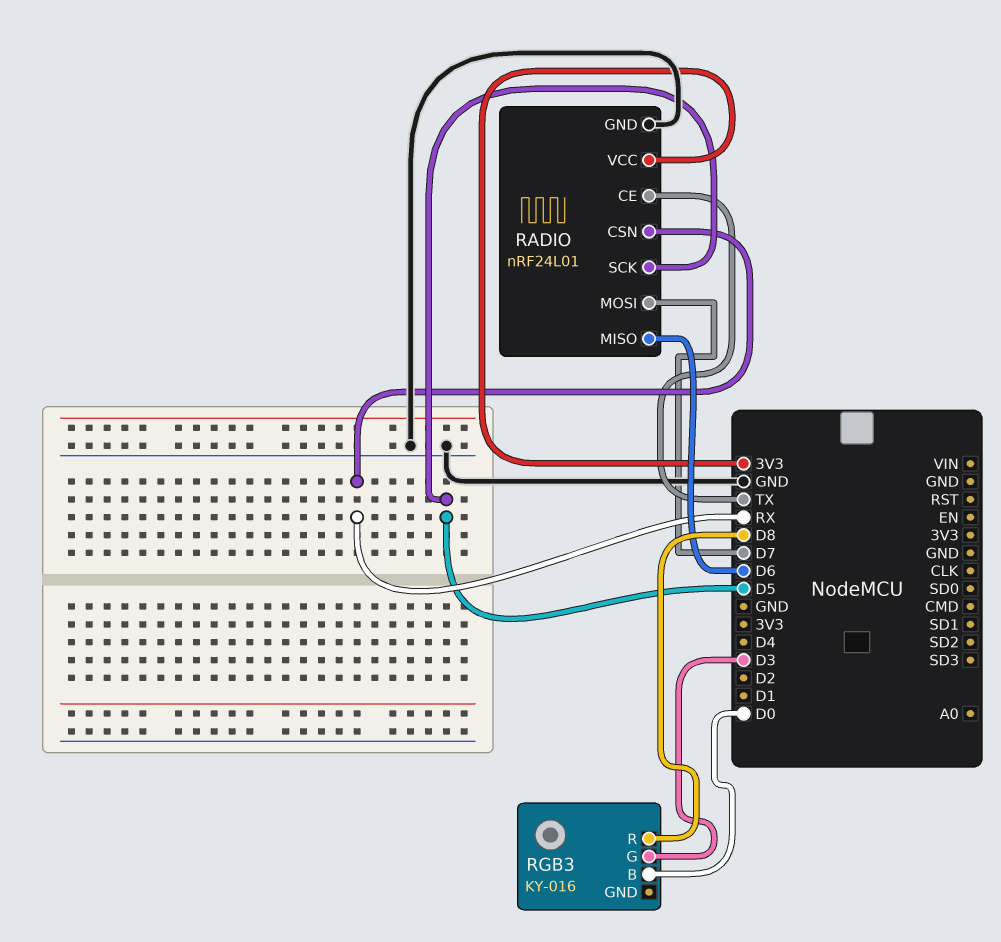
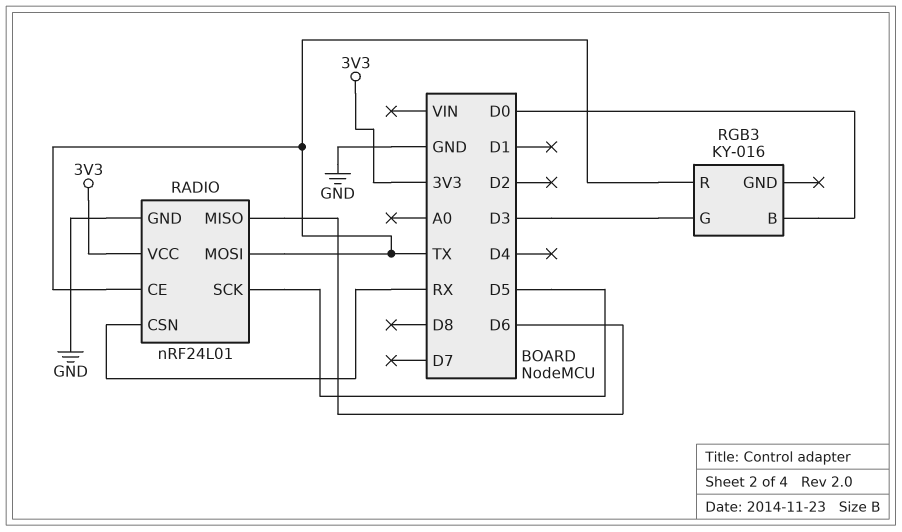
RADIO pin MOSI: D7 -> TX
RGB3 pin R: D8 -> TX

